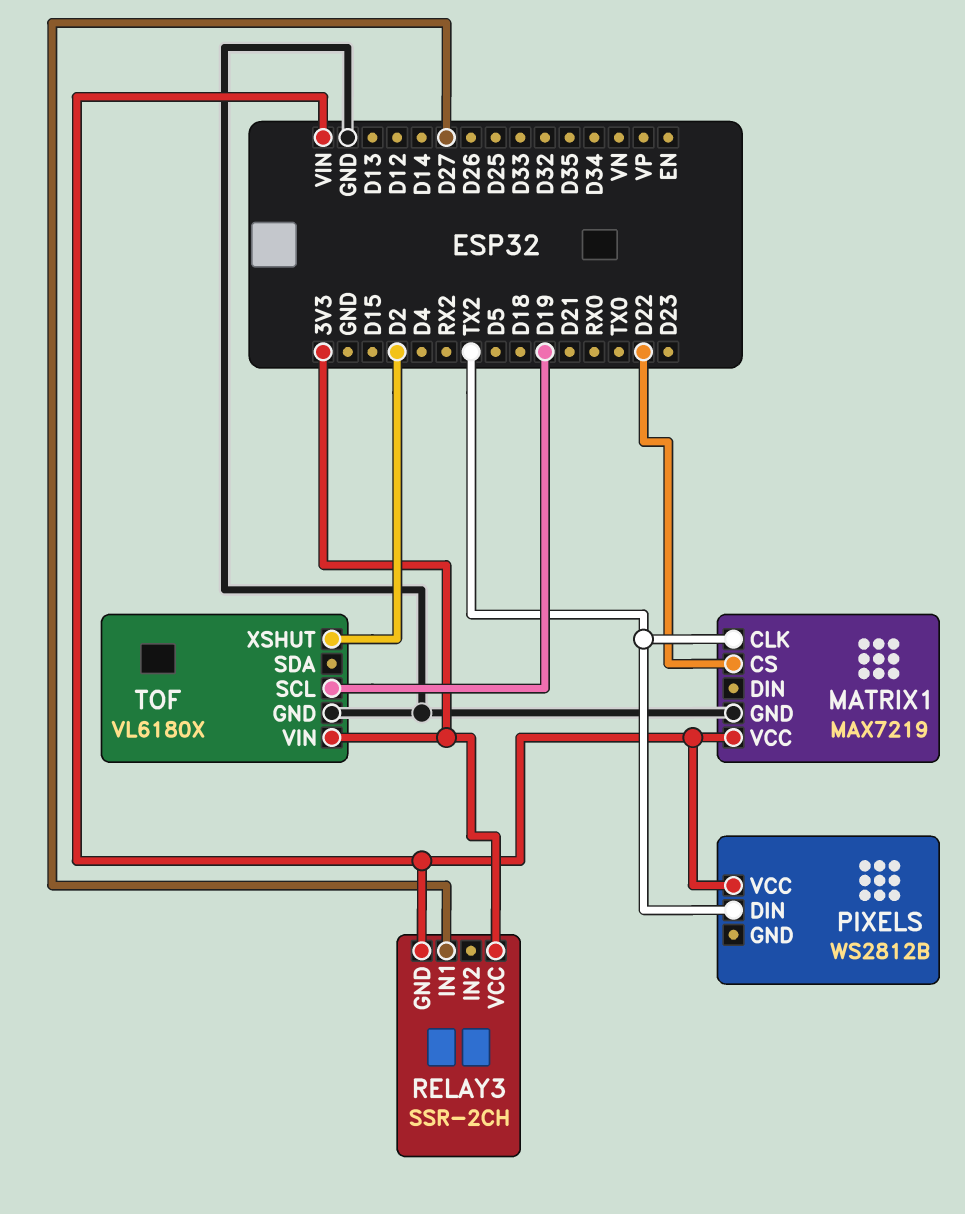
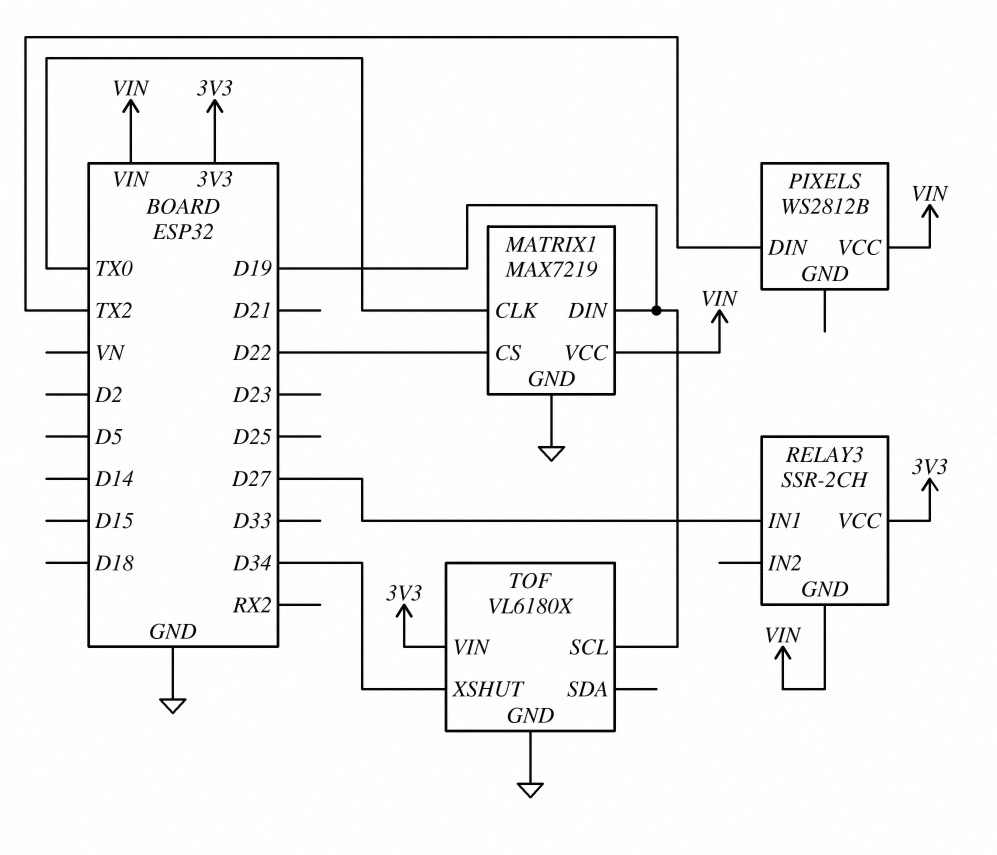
MATRIX1 pin CLK: TX2 -> TX0
MATRIX1 pin DIN: none -> D19
TOF pin XSHUT: D2 -> D34

